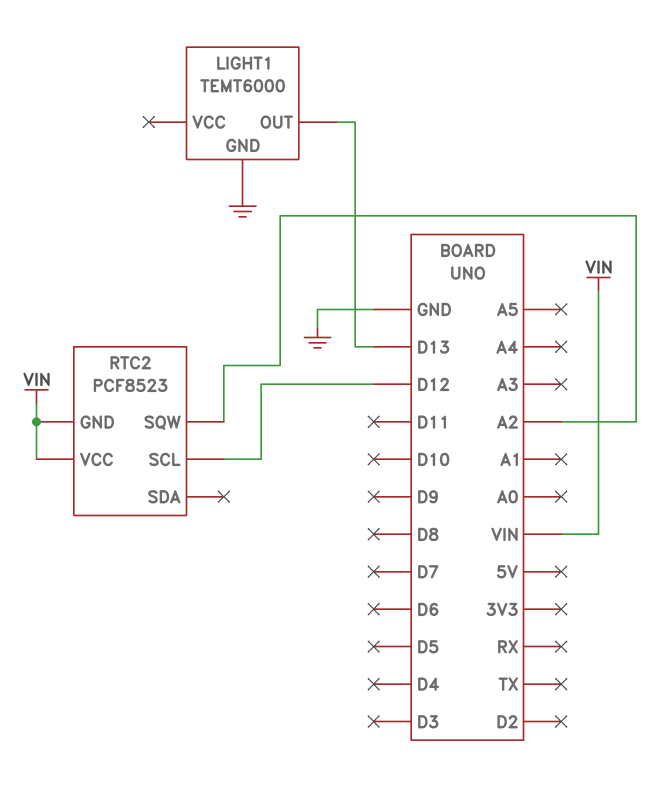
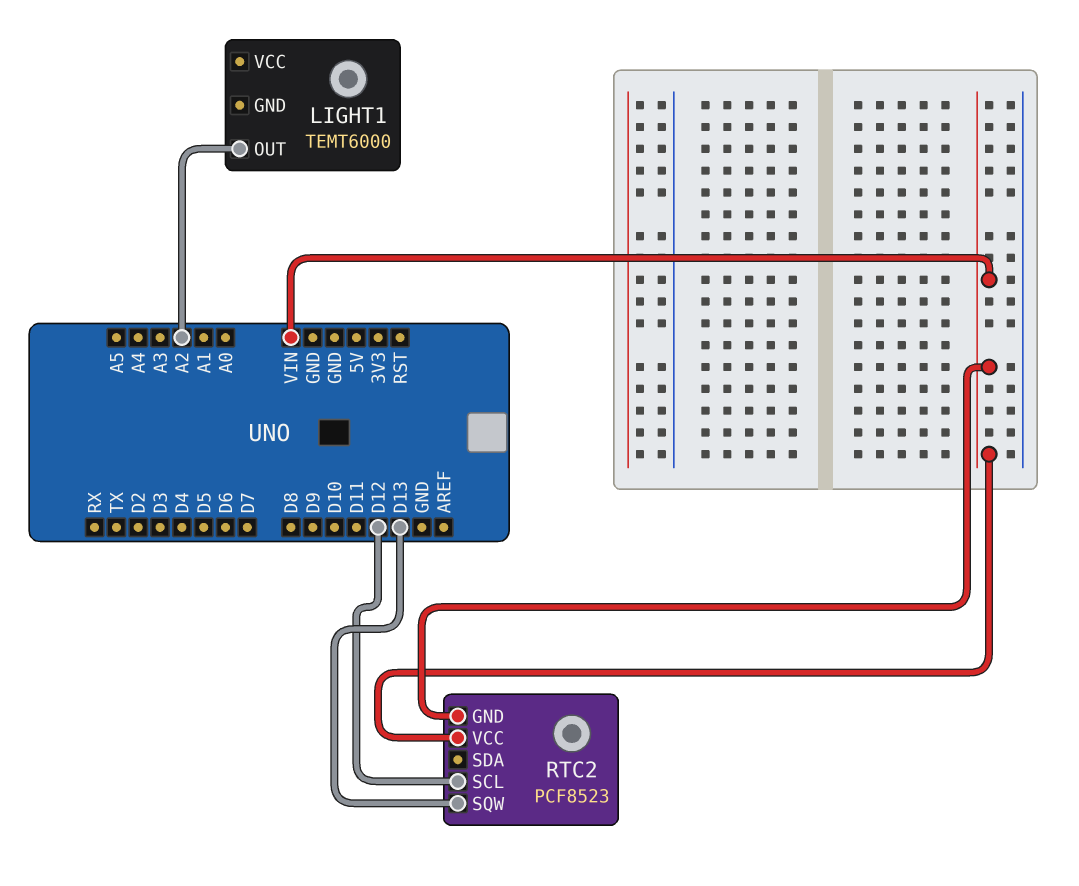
LIGHT1 pin GND: GND -> none
LIGHT1 pin OUT: D13 -> A2
RTC2 pin SQW: A2 -> D13

